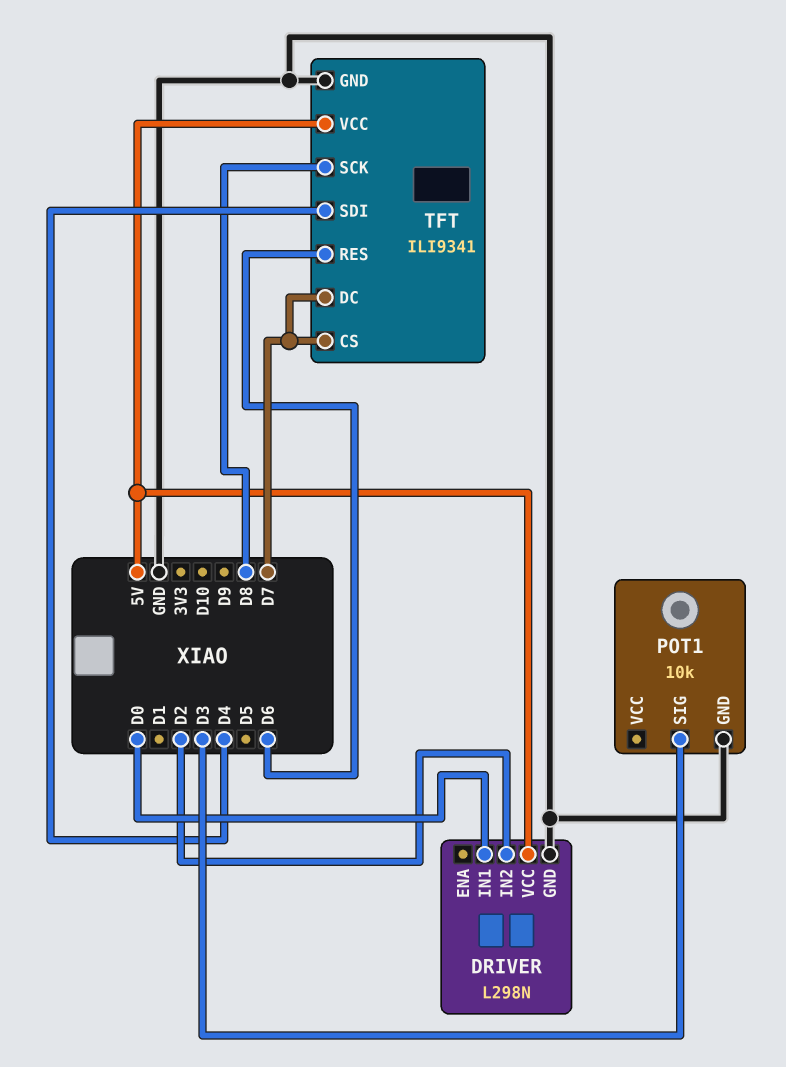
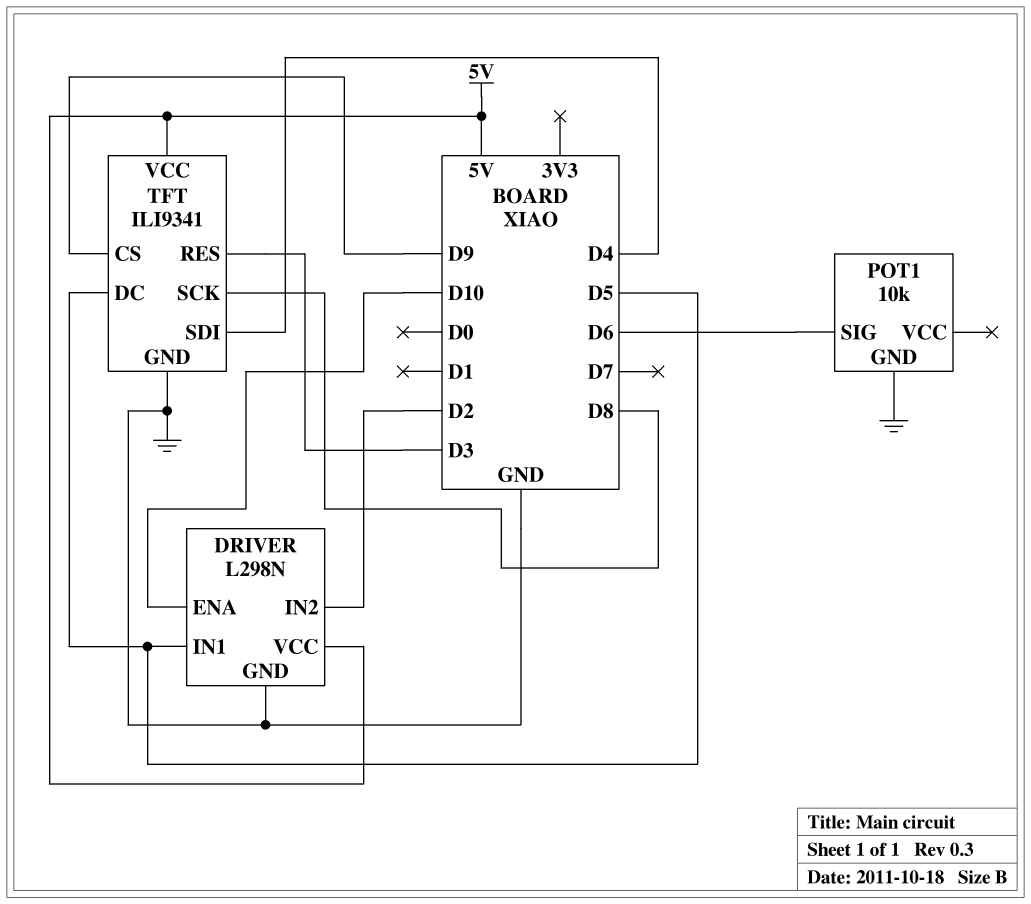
DRIVER pin ENA: none -> D10
DRIVER pin IN1: D0 -> D5
POT1 pin SIG: D3 -> D6
TFT pin CS: D7 -> D9
TFT pin DC: D7 -> D5
TFT pin RES: D6 -> D3

